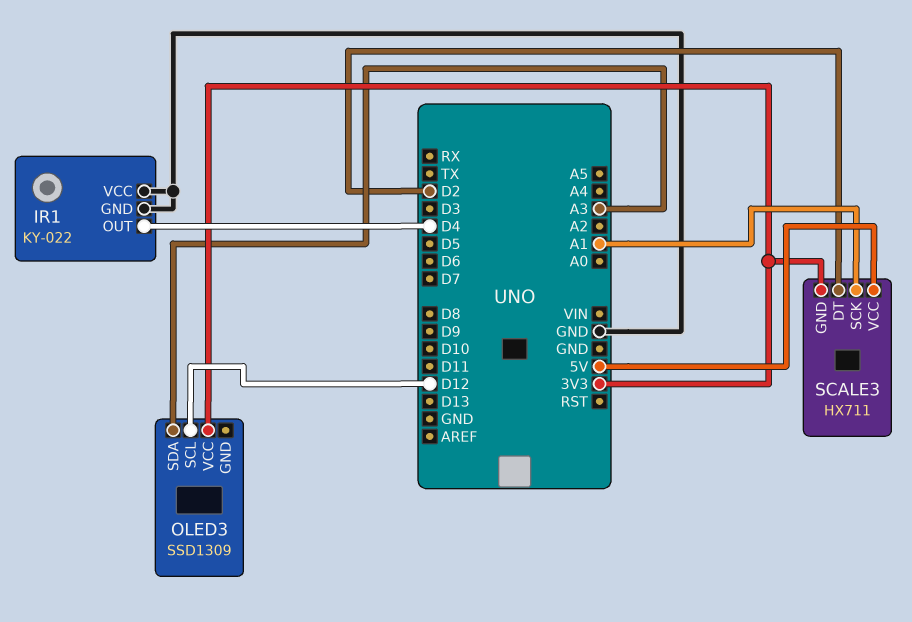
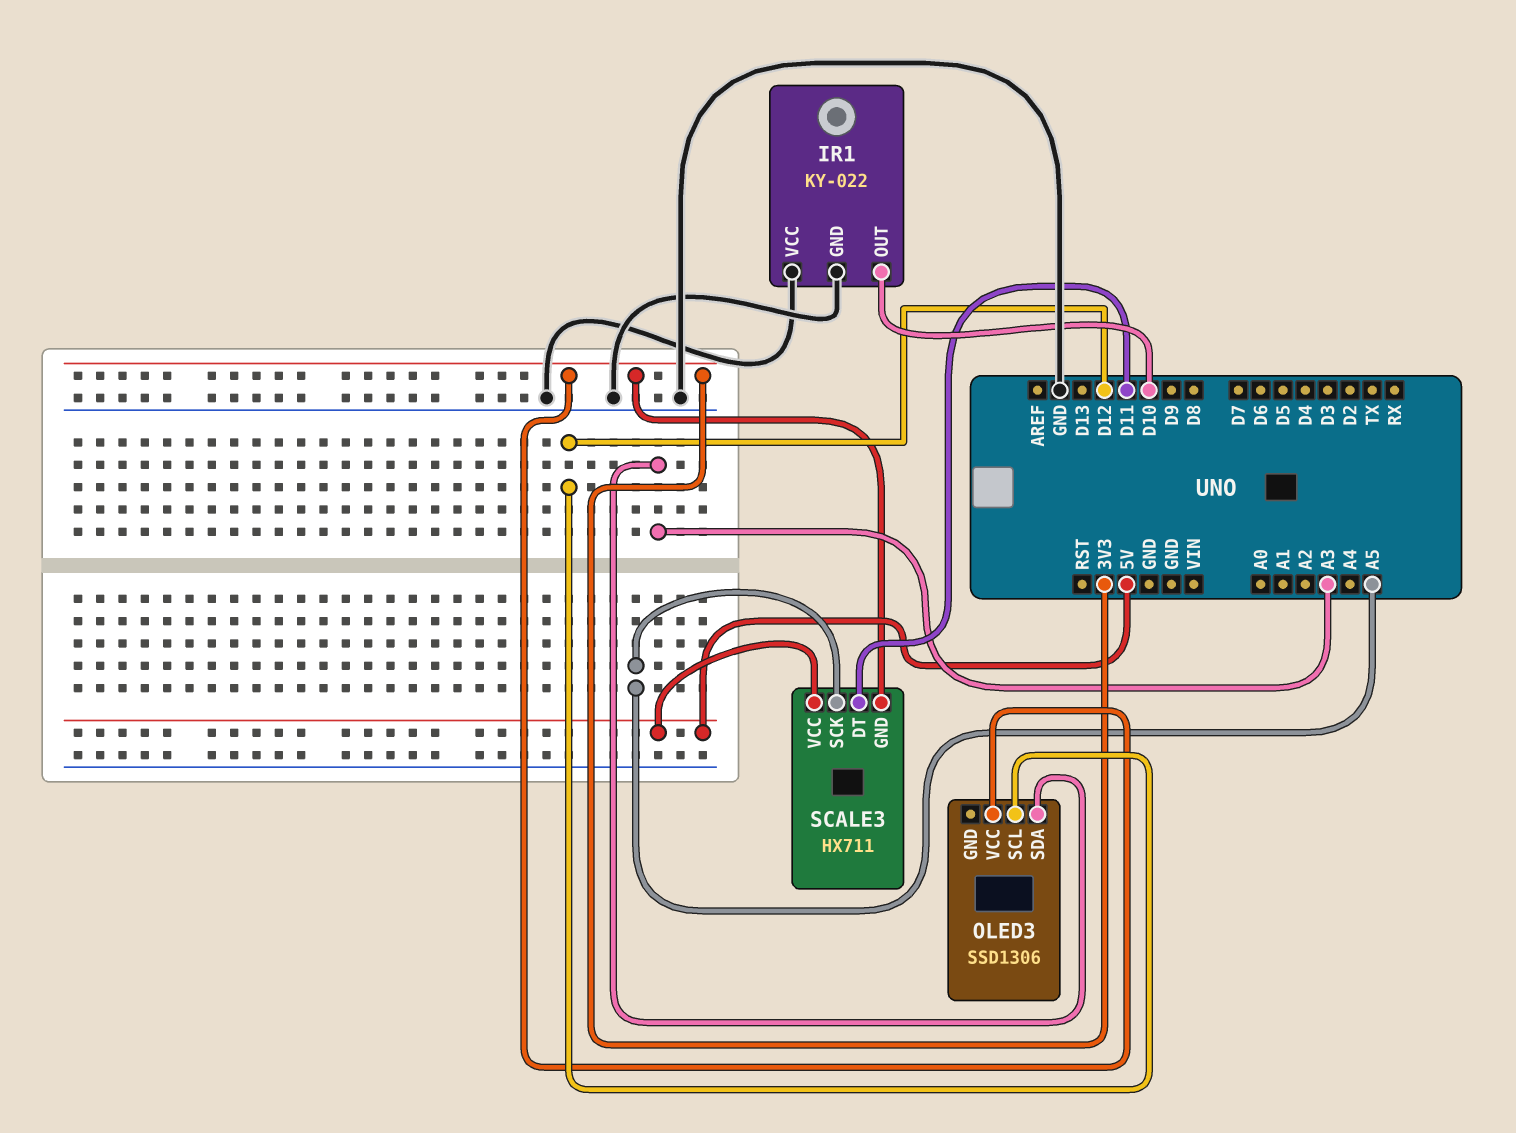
IR1 pin OUT: D4 -> D10
OLED3: SSD1309 -> SSD1306
SCALE3 pin DT: D2 -> D11
SCALE3 pin SCK: A1 -> A5

